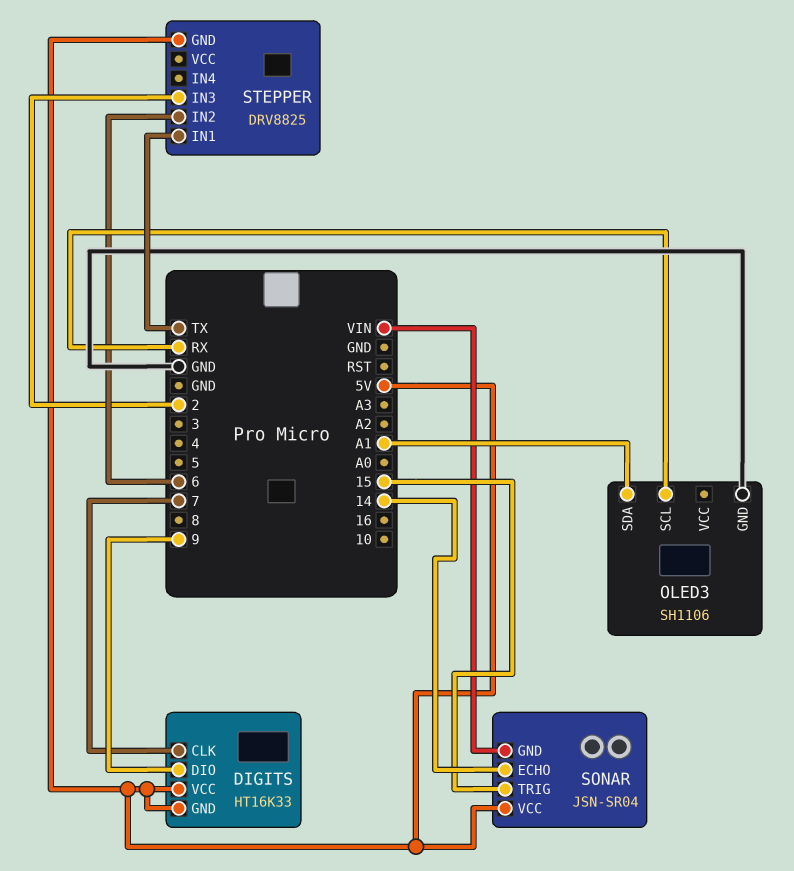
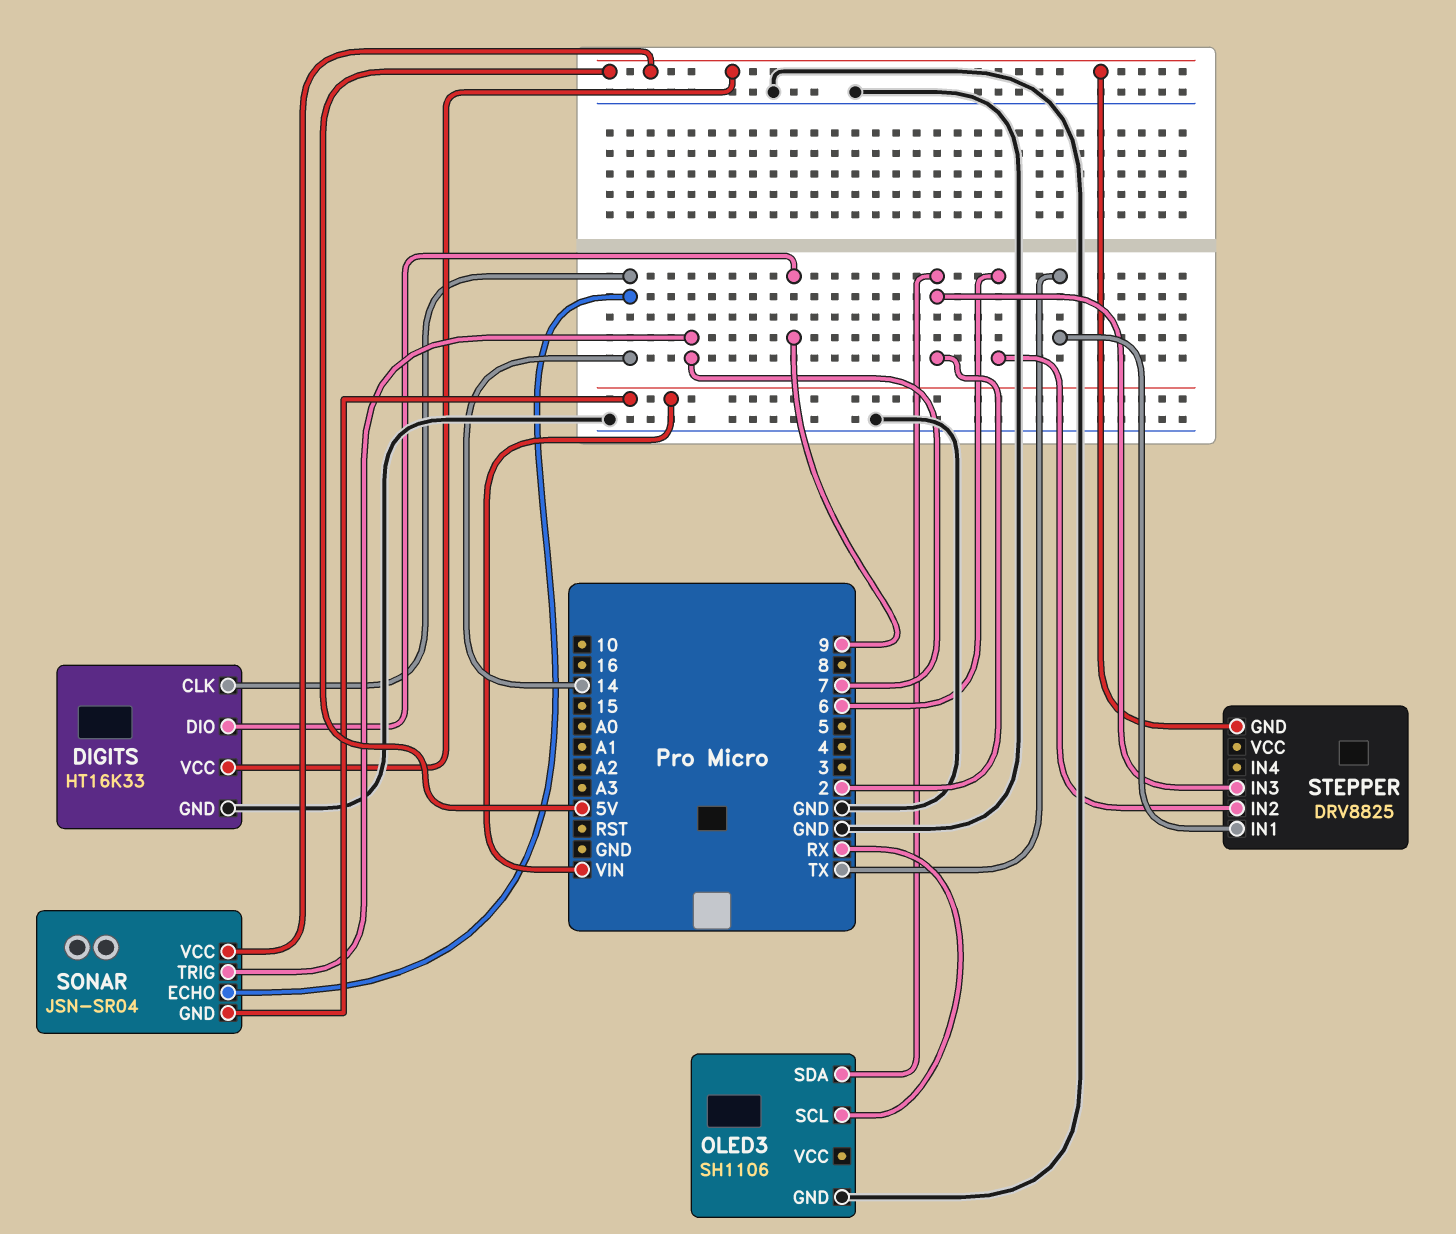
DIGITS pin CLK: 7 -> 14
DIGITS pin GND: 5V -> GND
OLED3 pin SDA: A1 -> 2
SONAR pin TRIG: 15 -> 7

